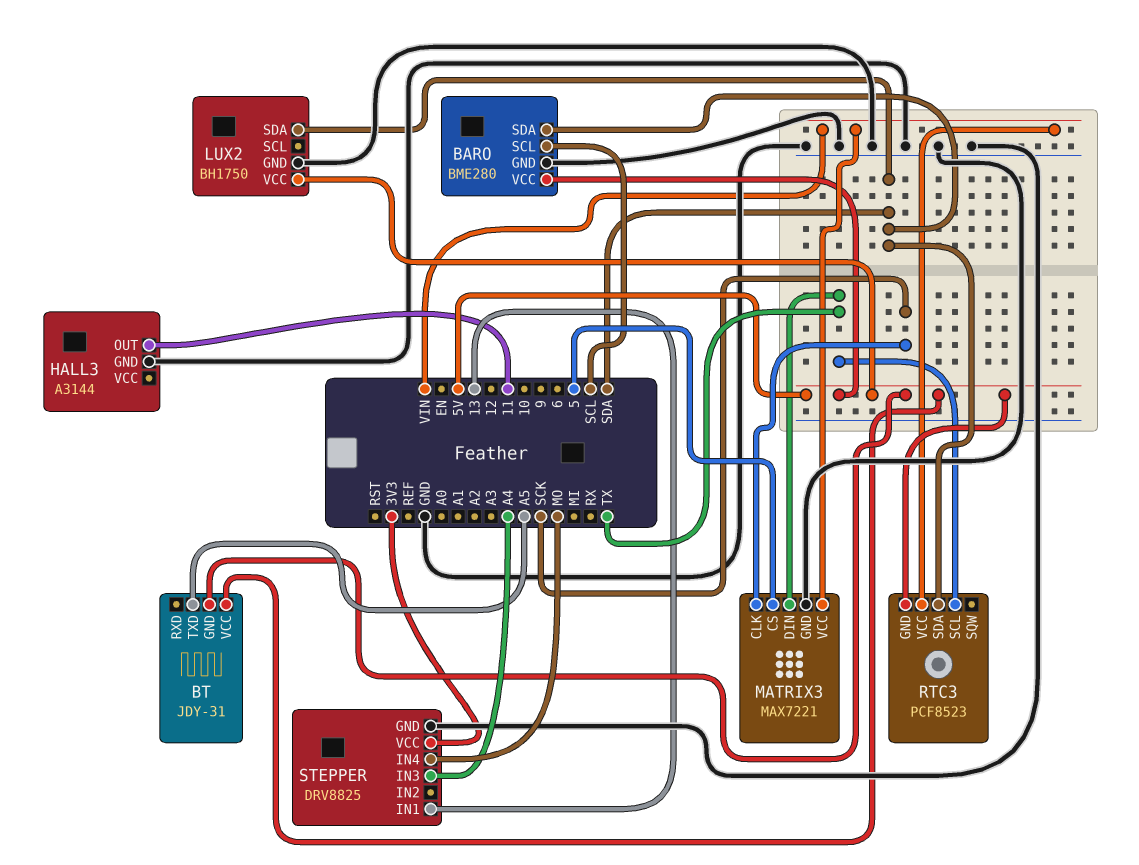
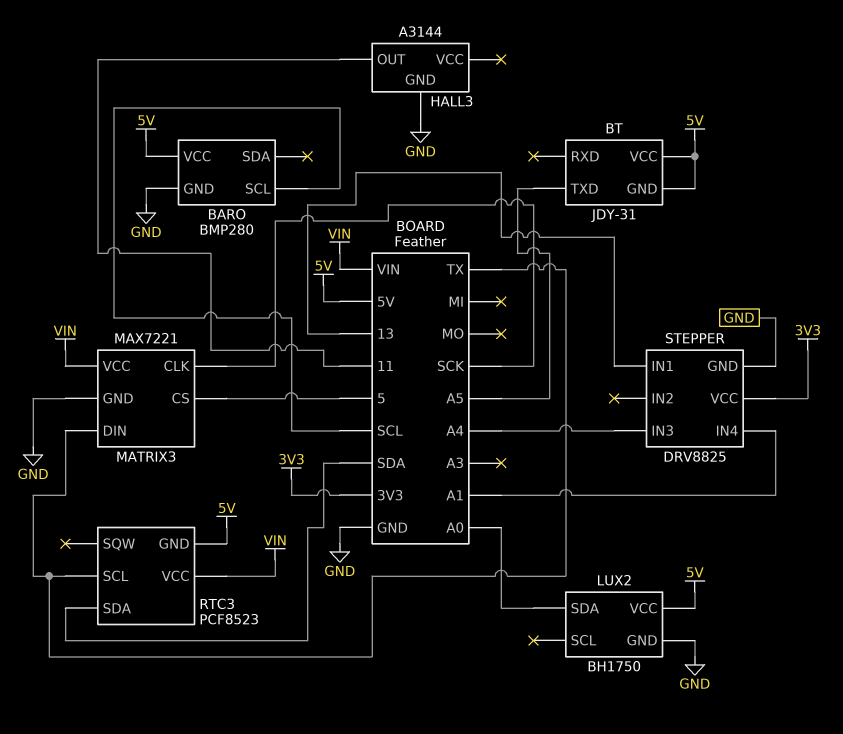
BARO: BME280 -> BMP280
BARO pin SDA: SDA -> none
LUX2 pin SDA: SDA -> A0
STEPPER pin IN4: MO -> A1

